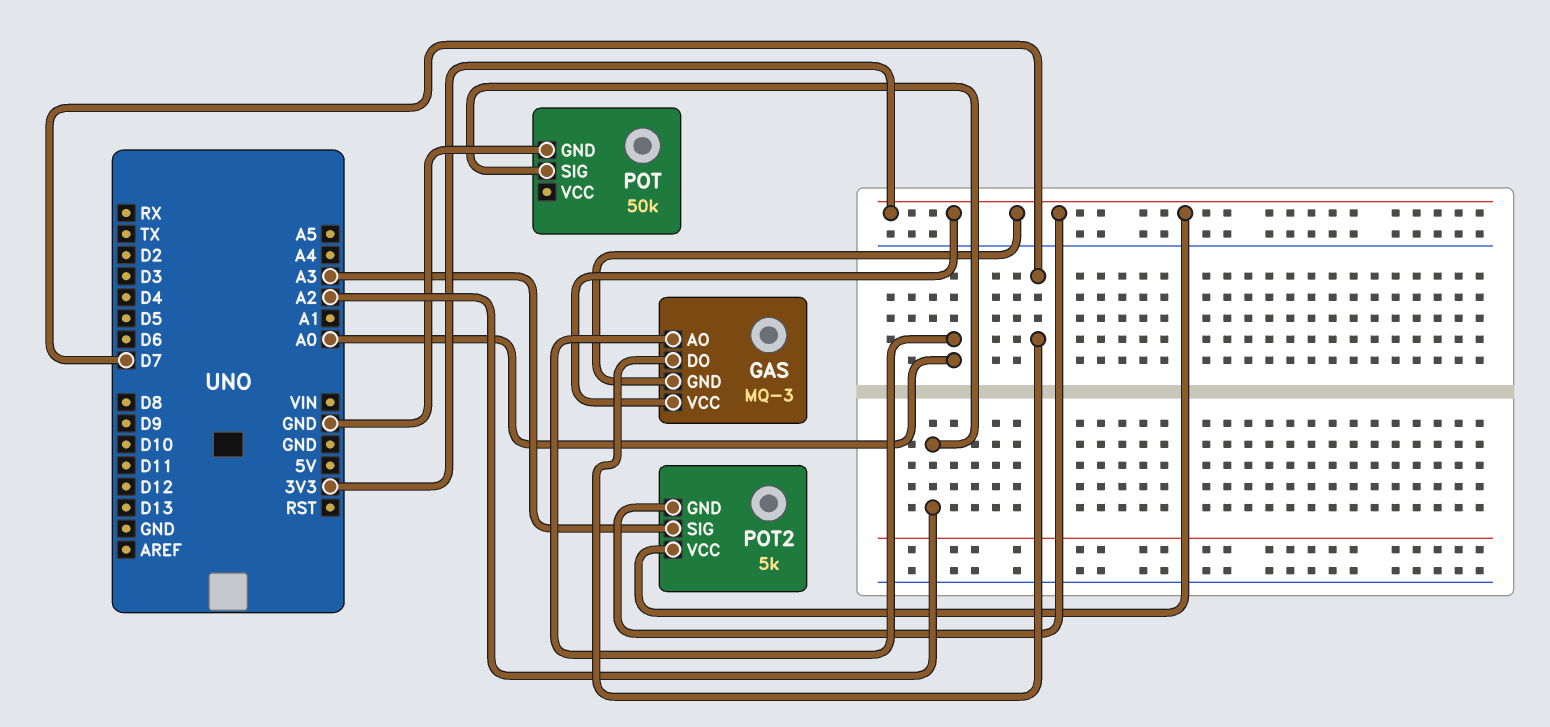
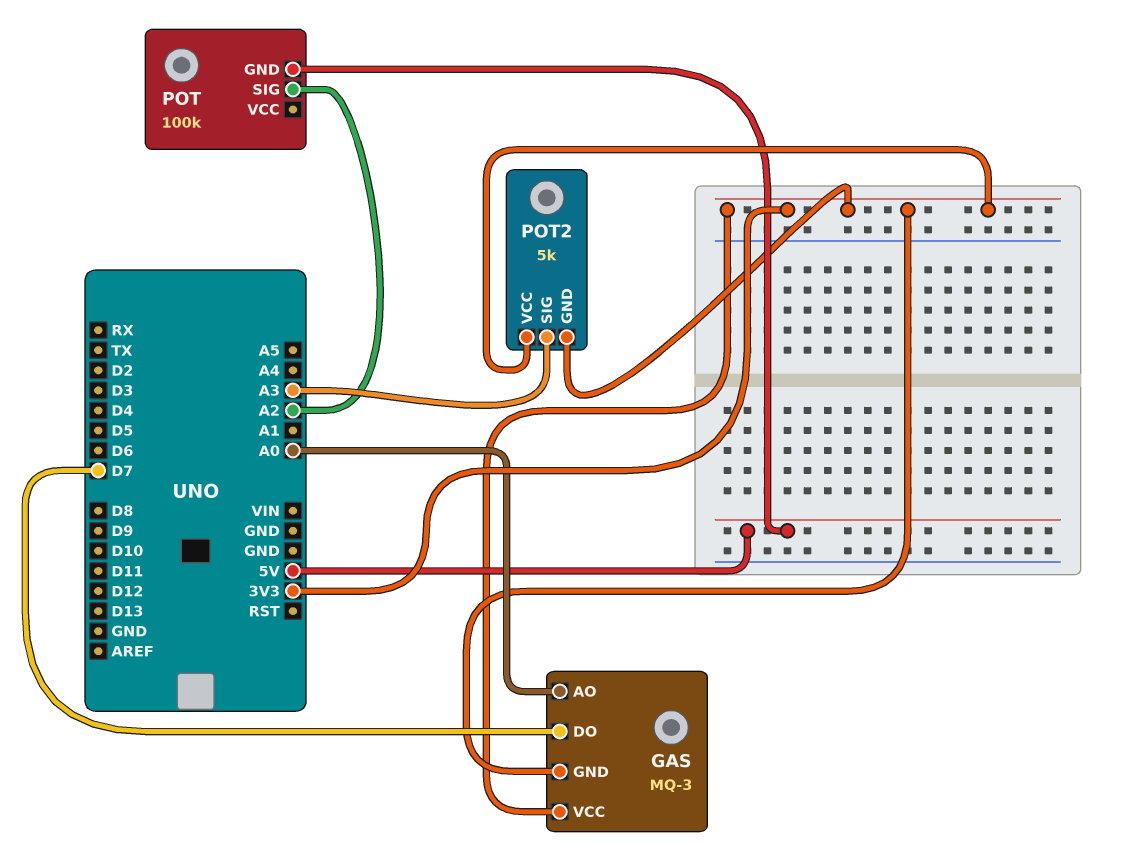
POT: 50k -> 100k
POT pin GND: GND -> 5V

